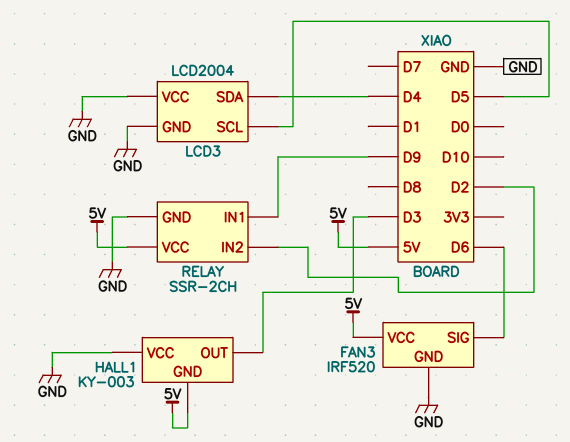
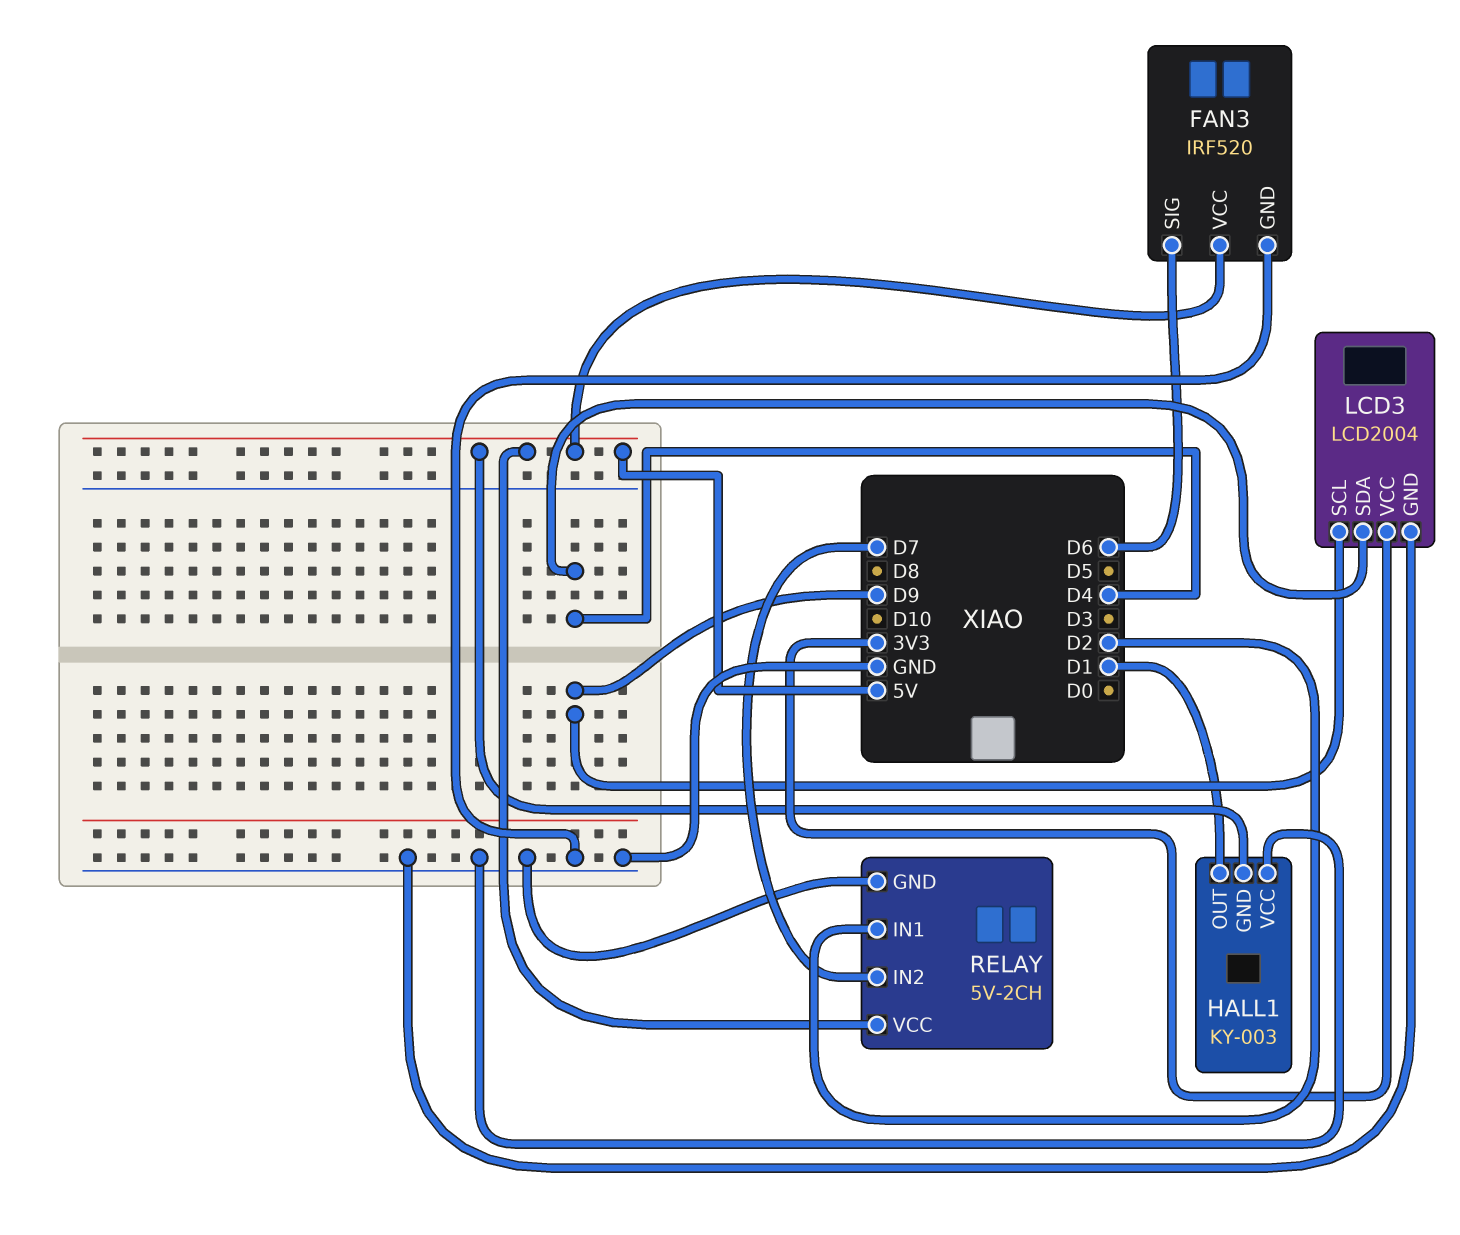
HALL1 pin OUT: D3 -> D1
LCD3 pin SCL: D5 -> D9
LCD3 pin VCC: GND -> 3V3
RELAY: SSR-2CH -> 5V-2CH
RELAY pin IN1: D9 -> D2
RELAY pin IN2: D2 -> D7

